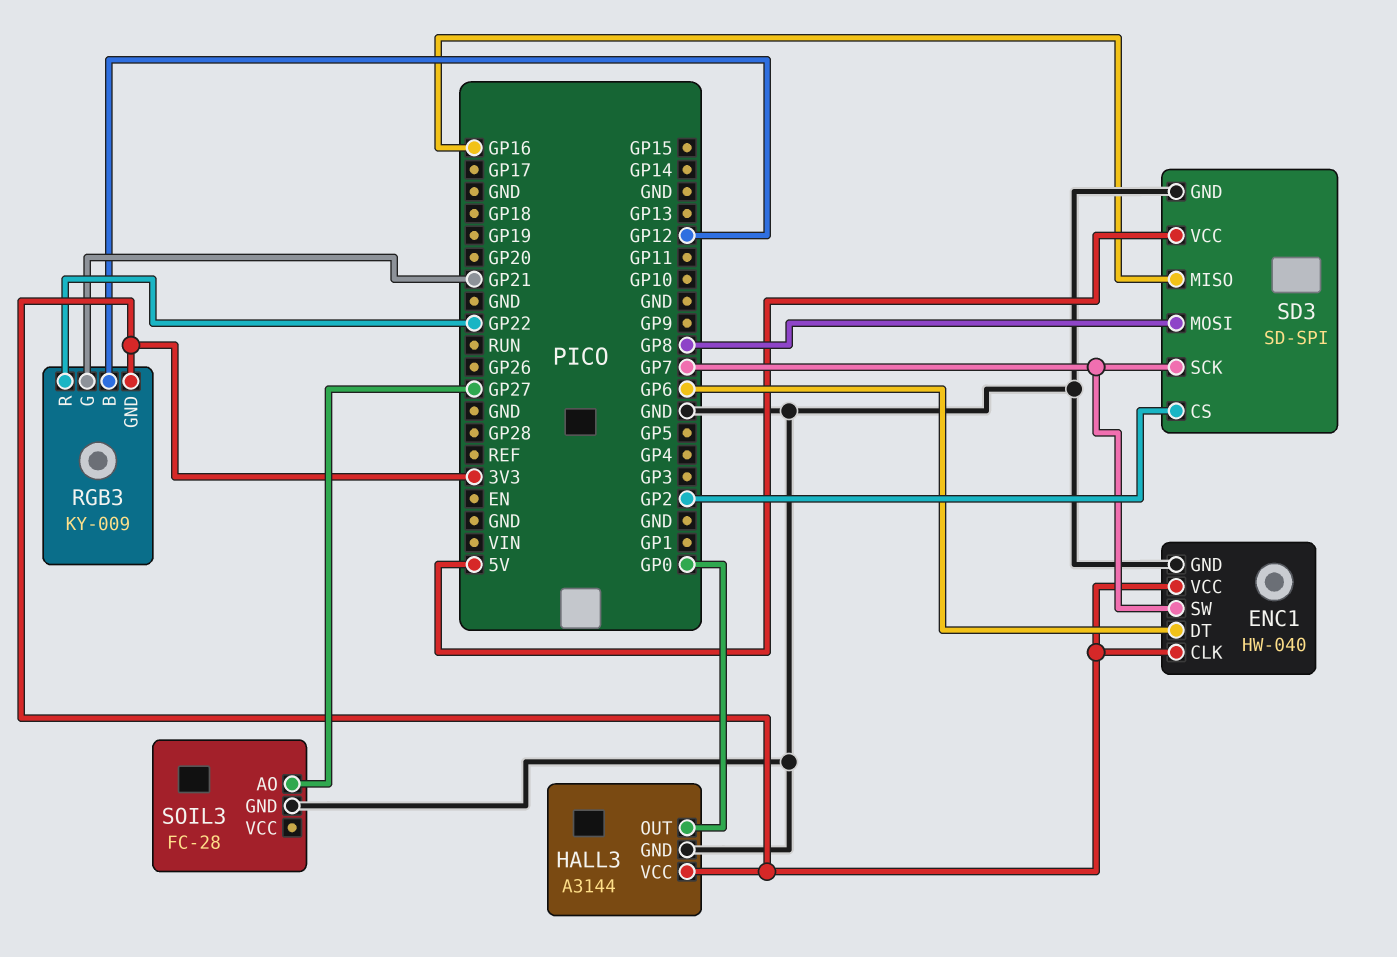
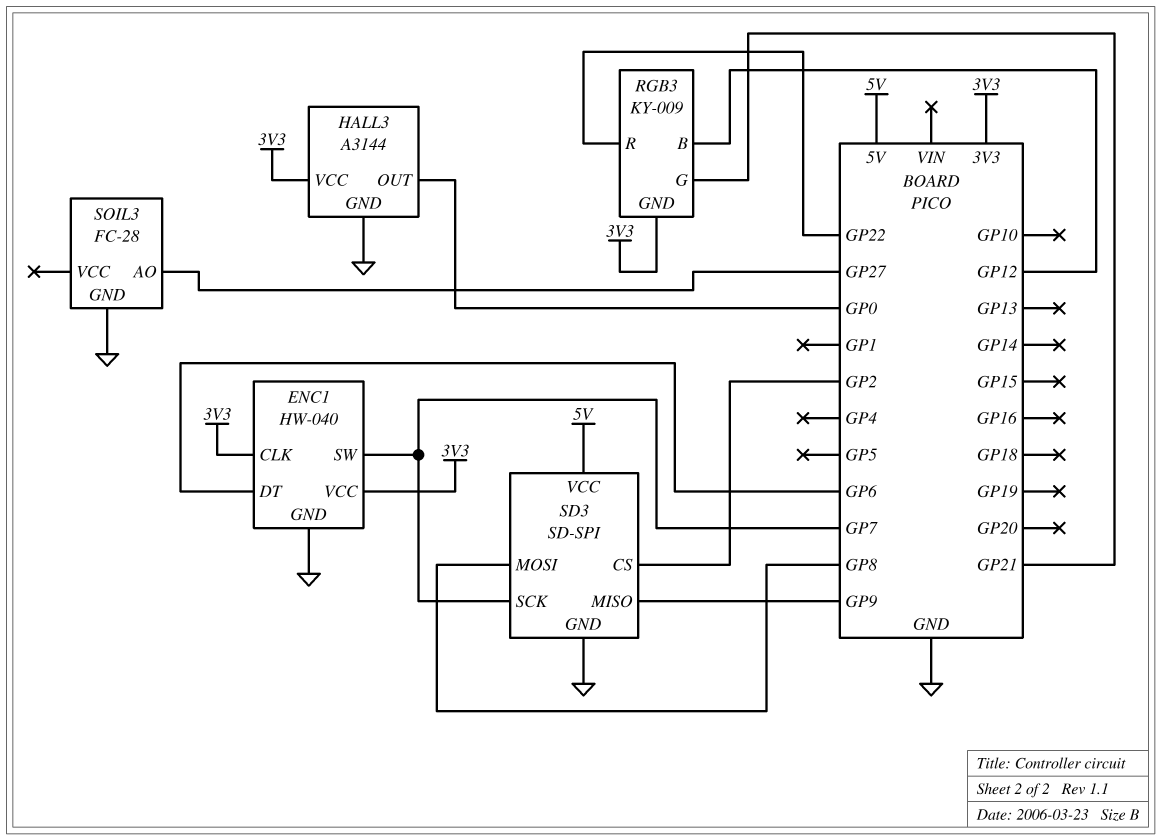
SD3 pin MISO: GP16 -> GP9

